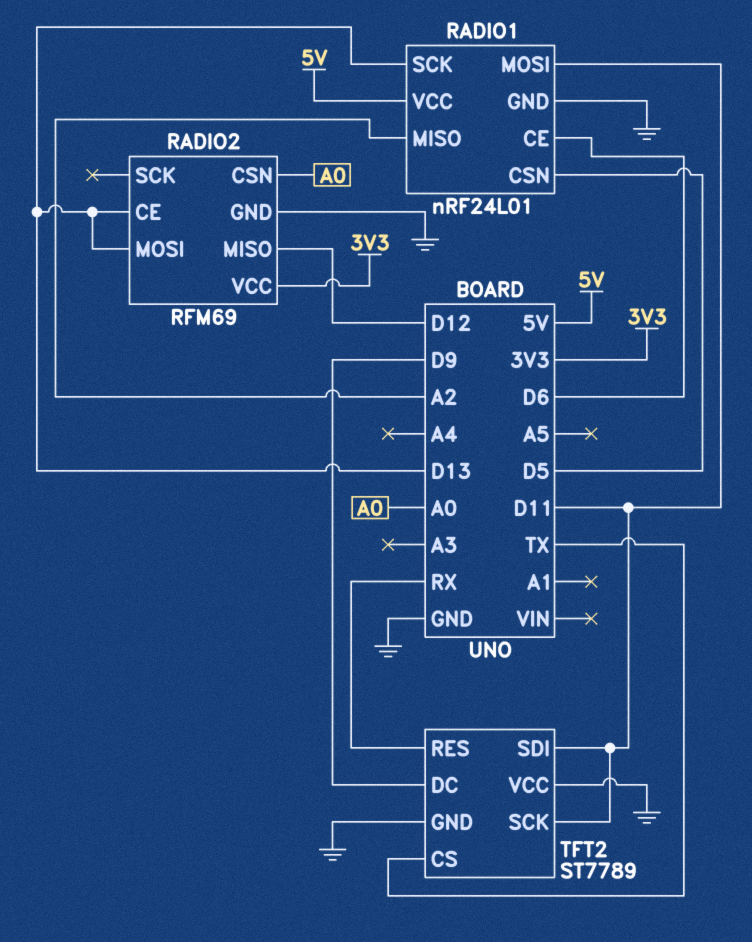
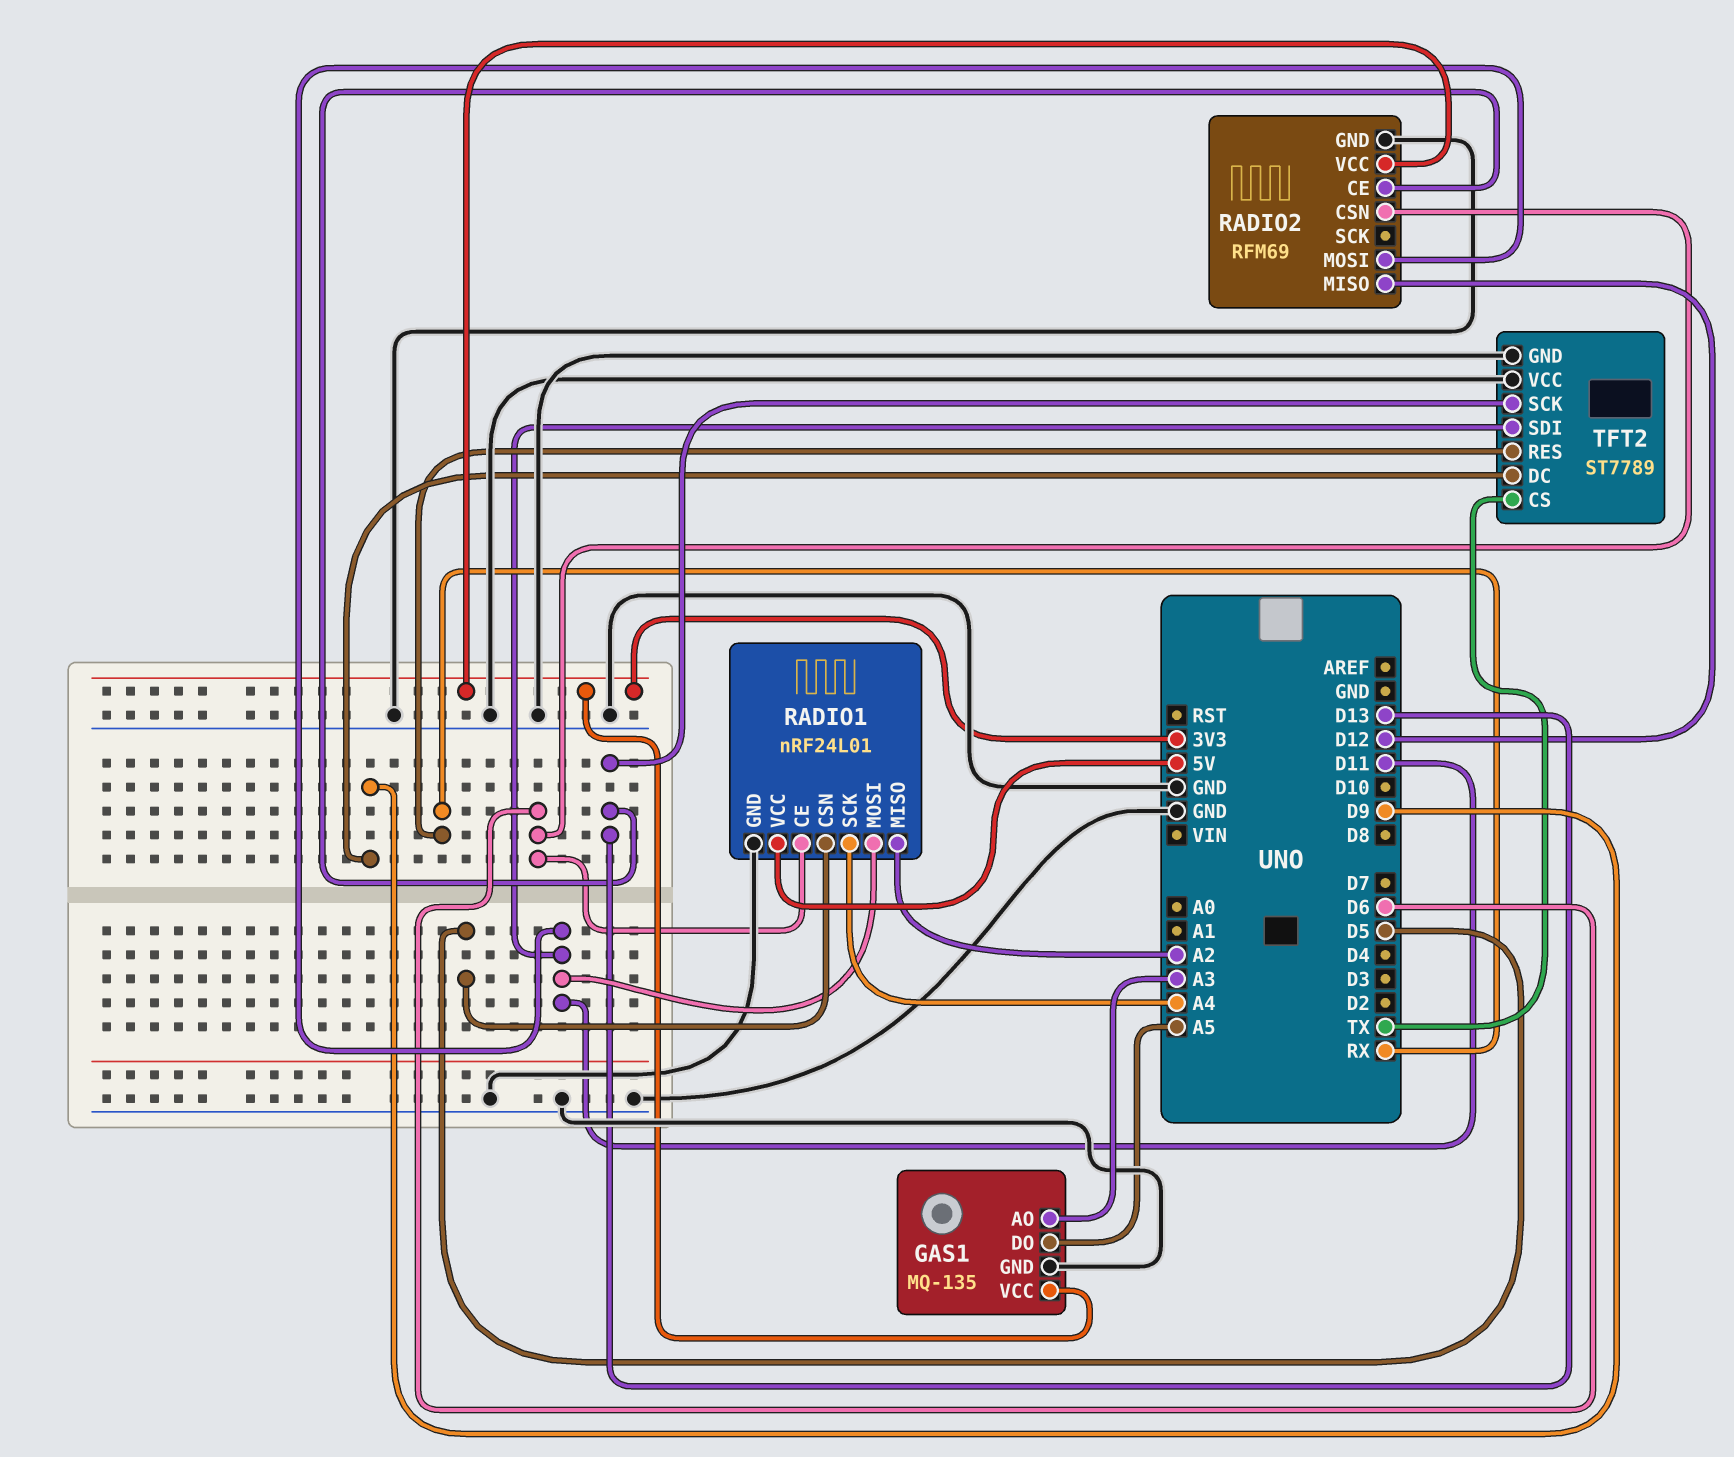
GAS1: none -> MQ-135
GAS1 pin AO: none -> A3
GAS1 pin DO: none -> A5
GAS1 pin GND: none -> GND
GAS1 pin VCC: none -> 3V3
RADIO1 pin SCK: D13 -> A4
RADIO2 pin CSN: A0 -> D6
RADIO2 pin MOSI: D13 -> D11
TFT2 pin SCK: D11 -> D13

